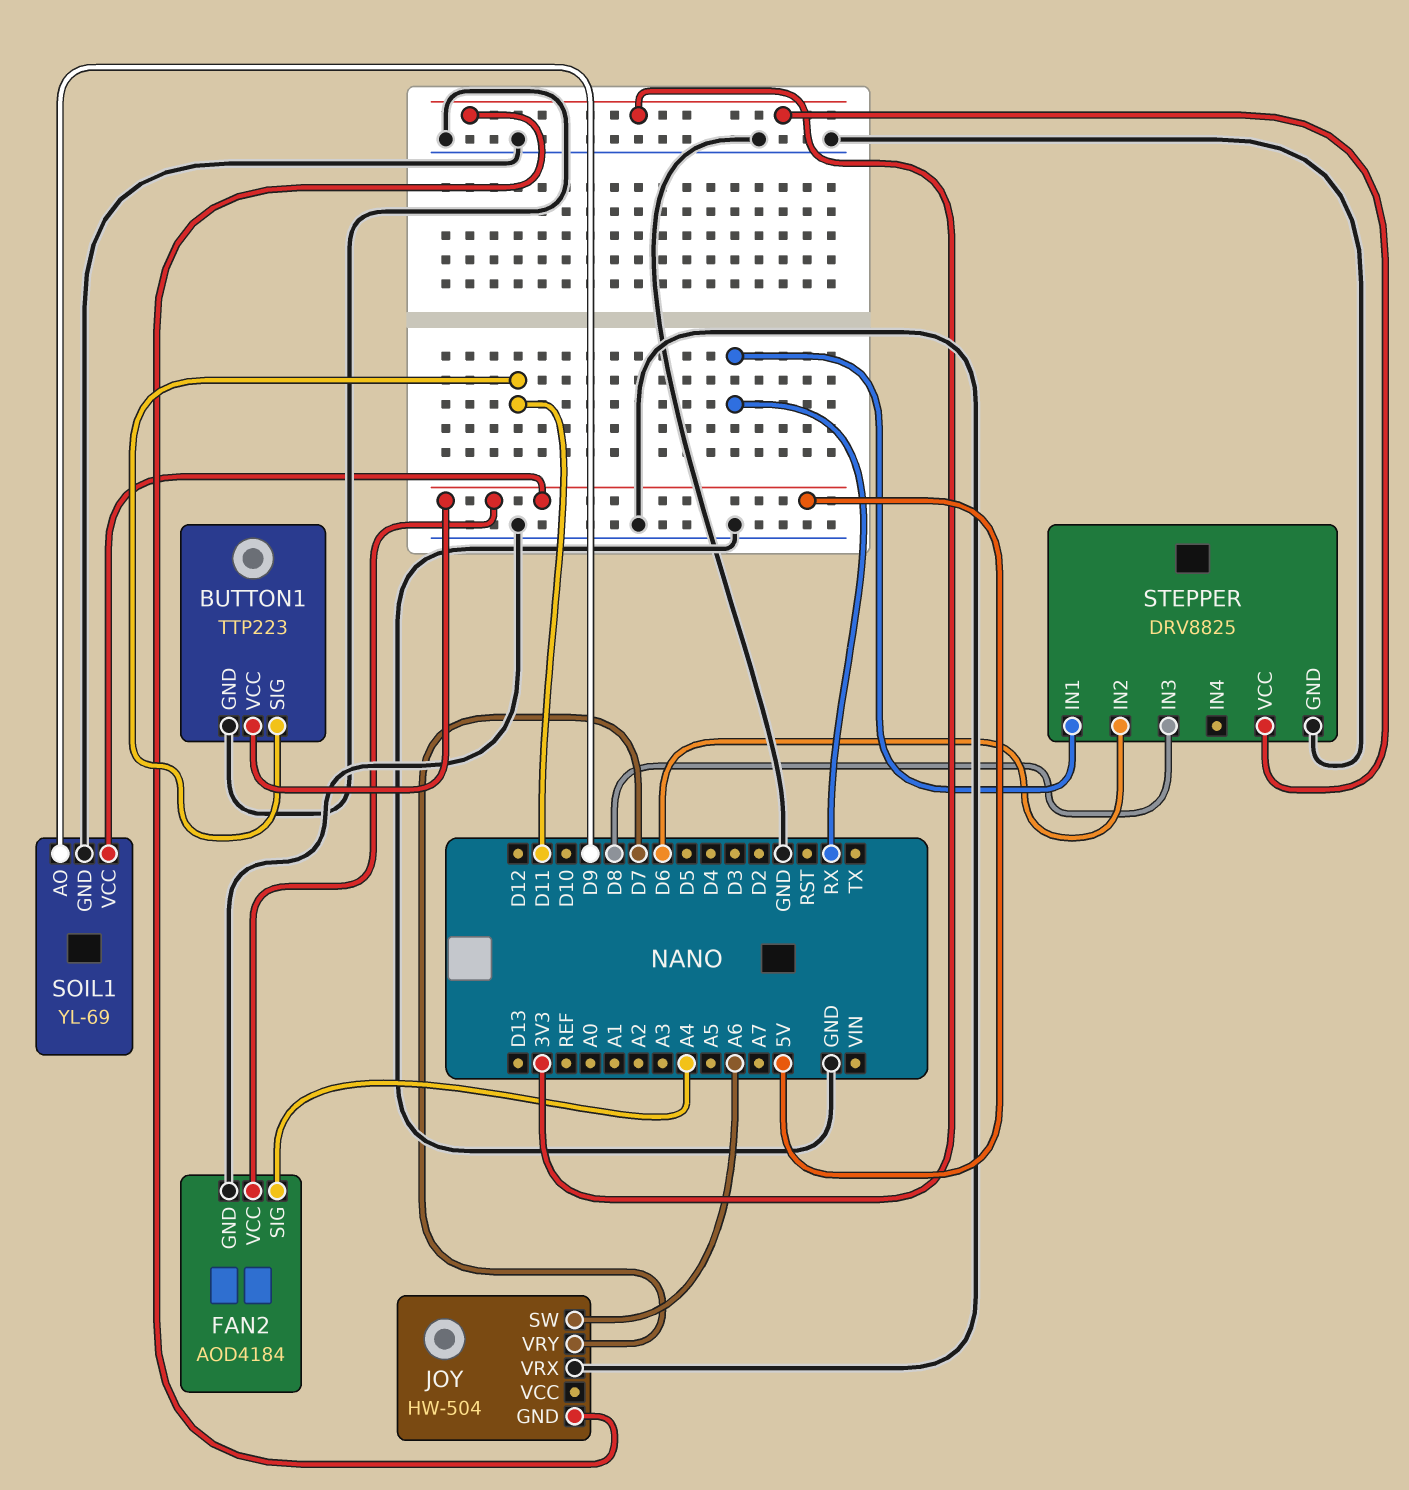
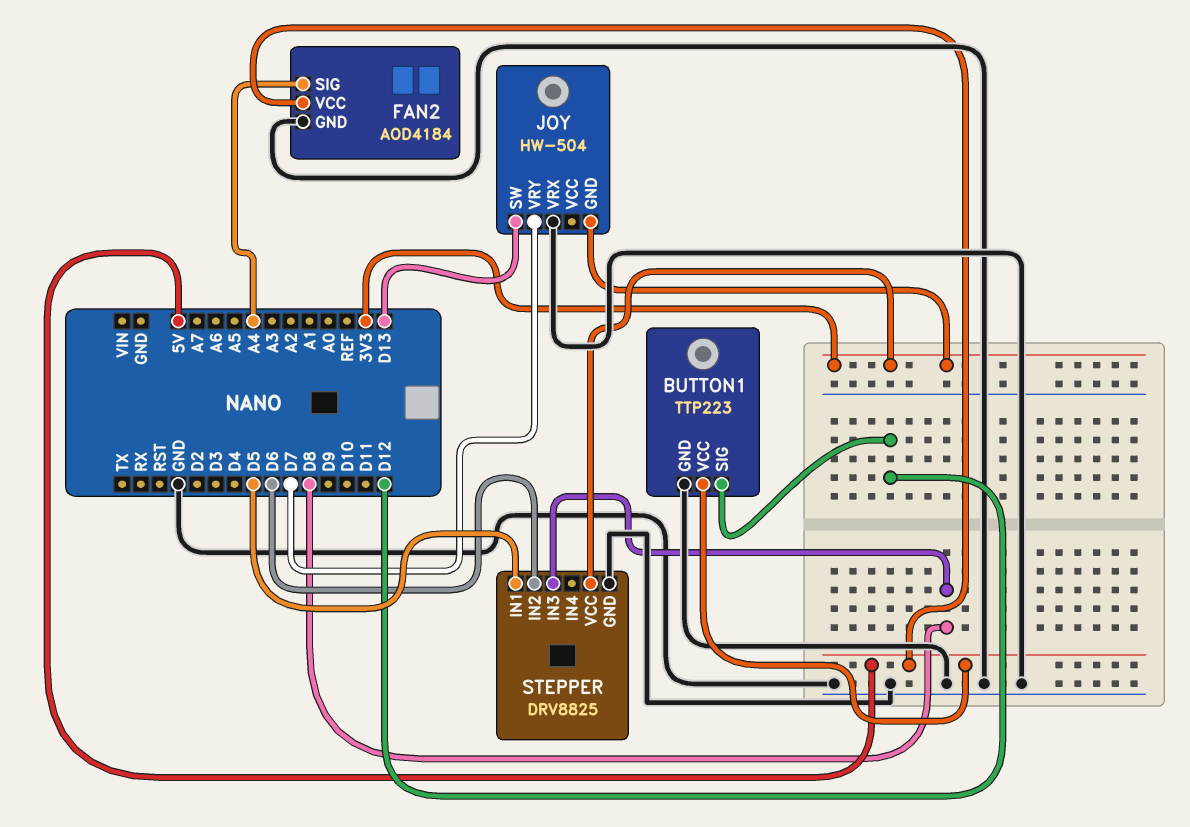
BUTTON1 pin SIG: D11 -> D12
JOY pin SW: A6 -> D13
SOIL1: YL-69 -> none
SOIL1 pin AO: D9 -> none
SOIL1 pin GND: GND -> none
SOIL1 pin VCC: 5V -> none
STEPPER pin IN1: RX -> D5

